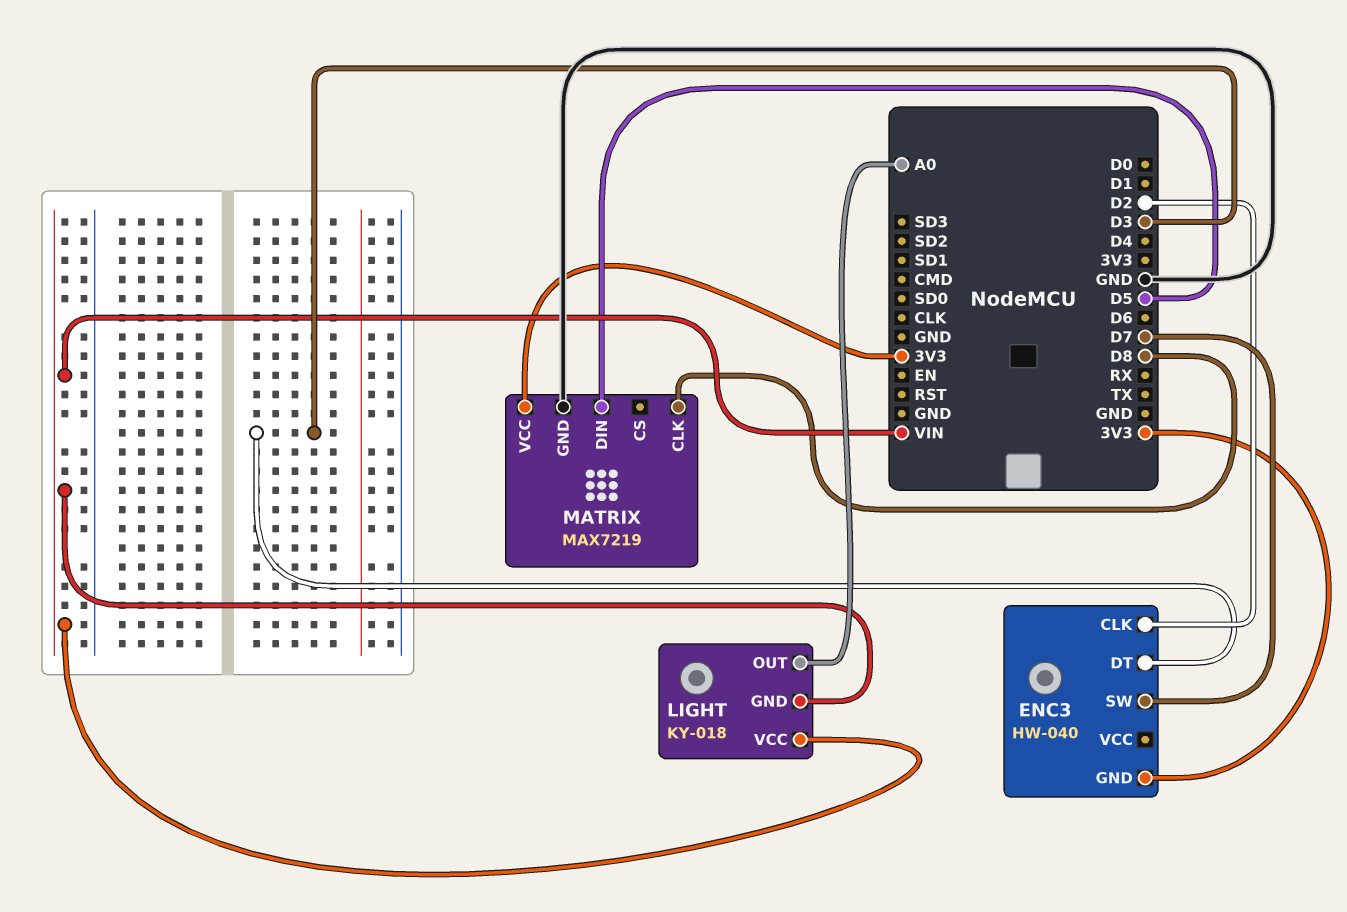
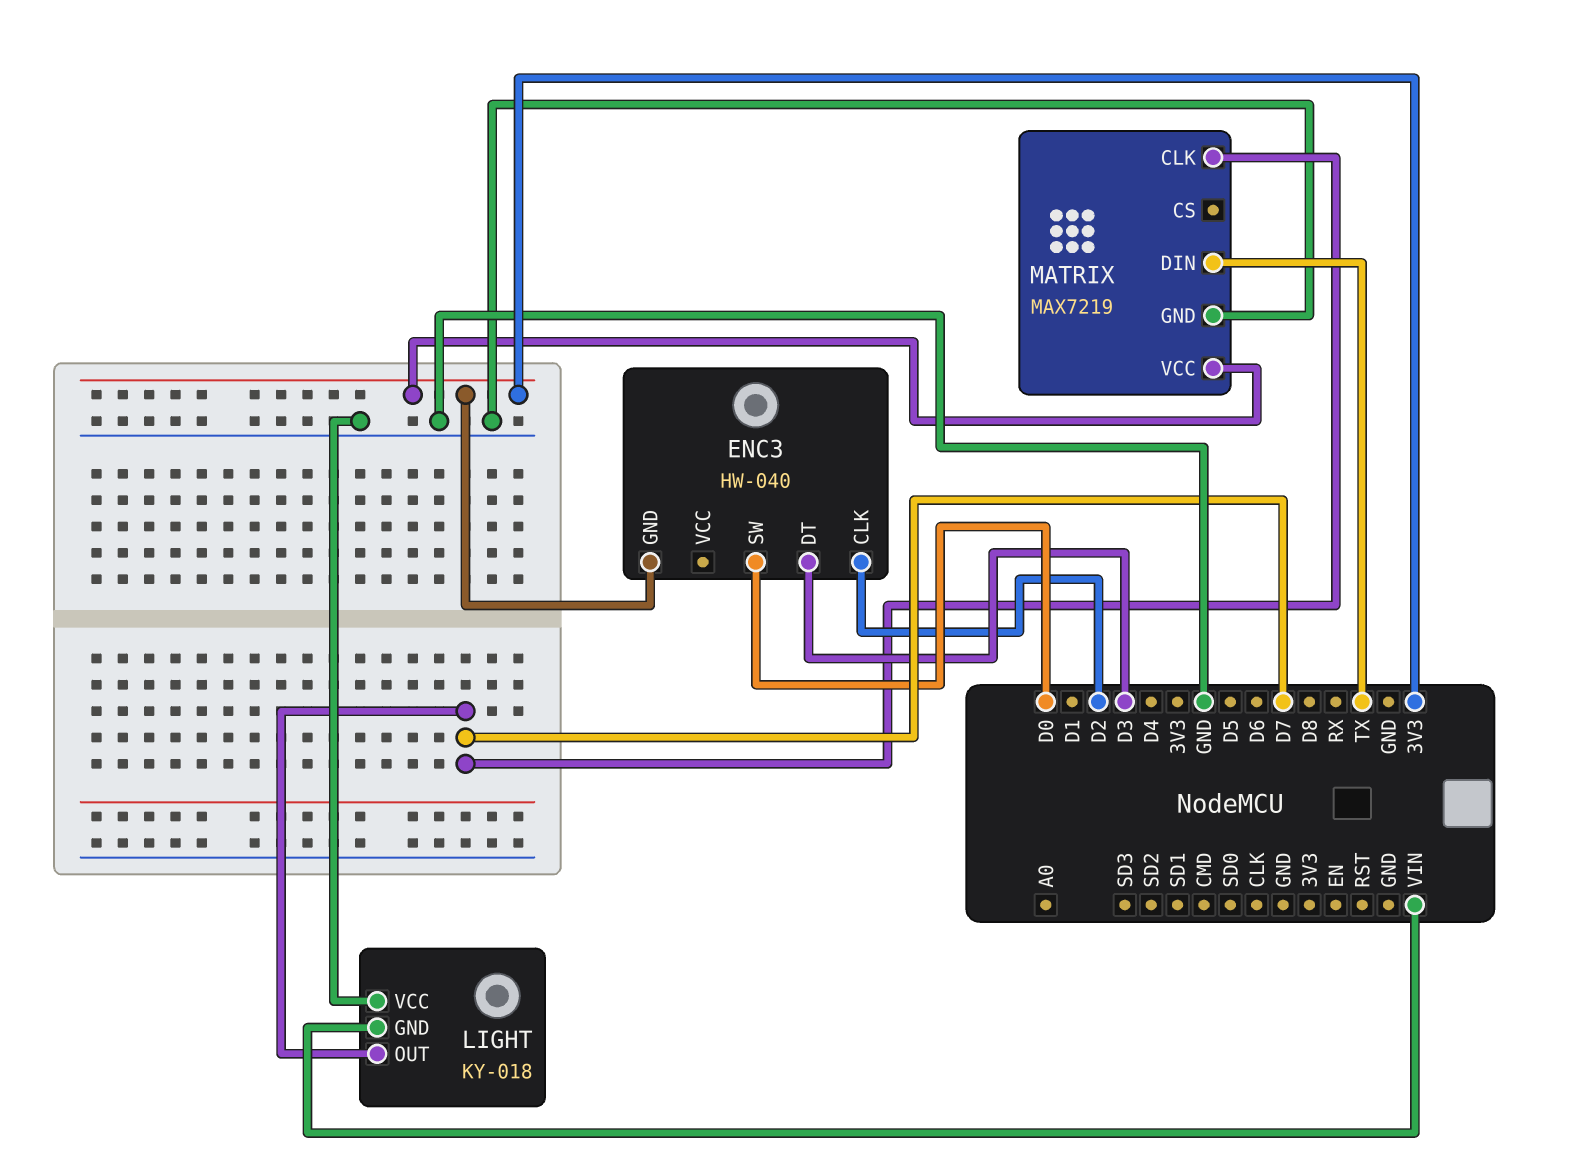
ENC3 pin SW: D7 -> D0
LIGHT pin OUT: A0 -> D7
LIGHT pin VCC: VIN -> GND
MATRIX pin CLK: D8 -> D7
MATRIX pin DIN: D5 -> TX

